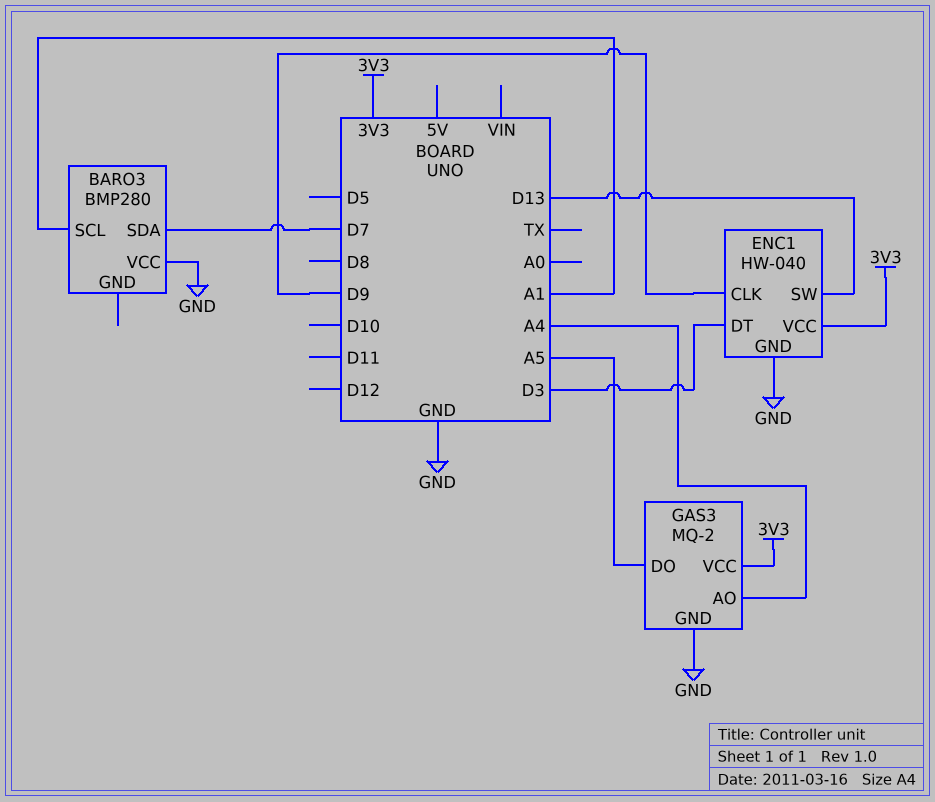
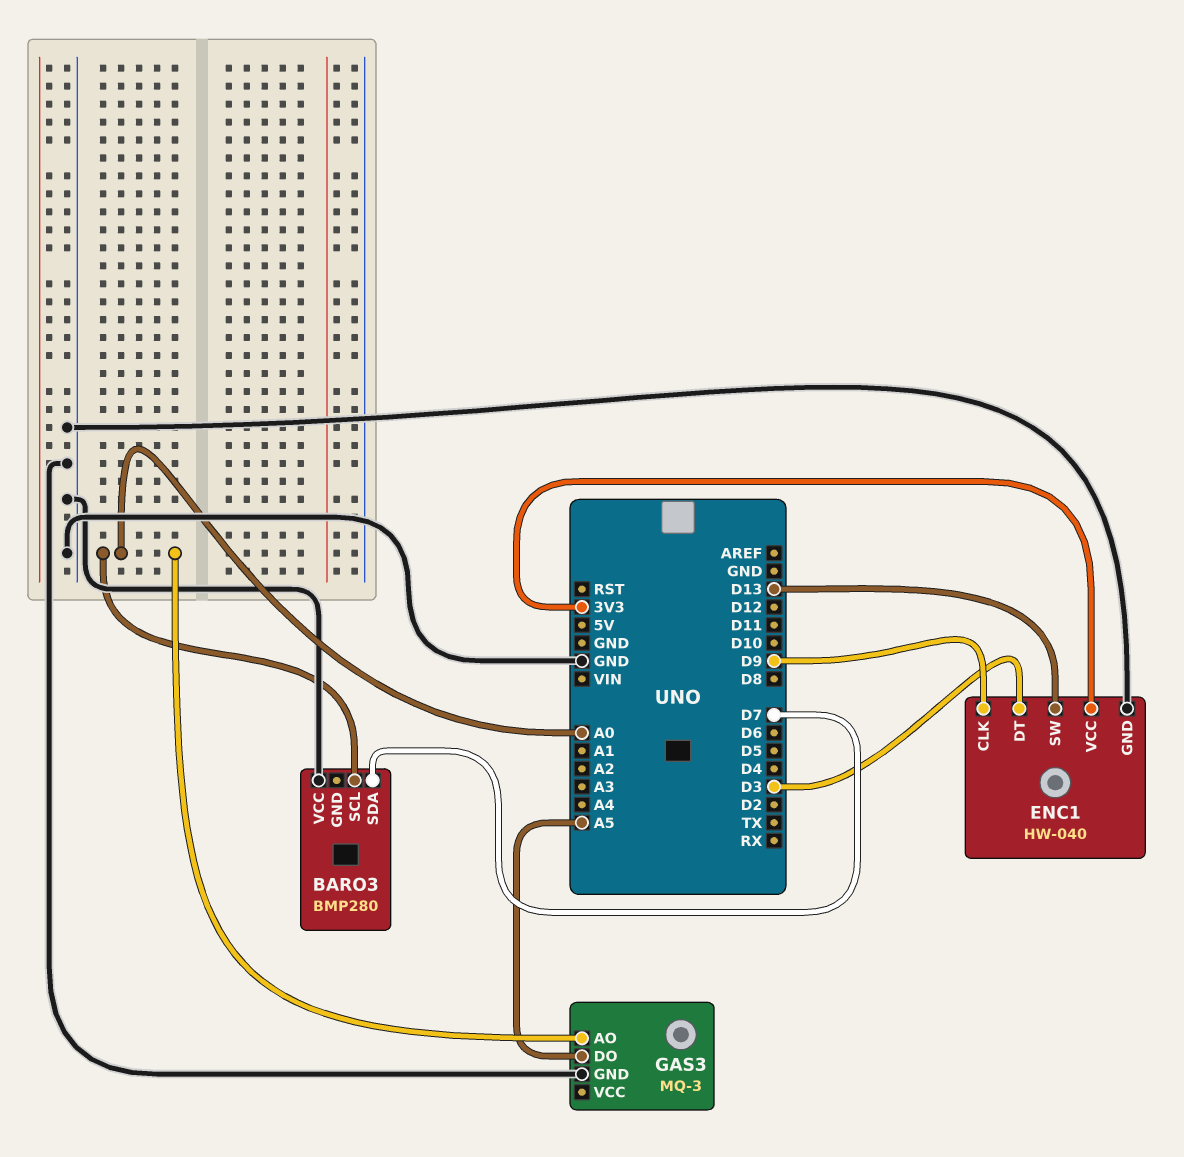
BARO3 pin SCL: A1 -> A0
GAS3: MQ-2 -> MQ-3
GAS3 pin AO: A4 -> A0
GAS3 pin VCC: 3V3 -> none

